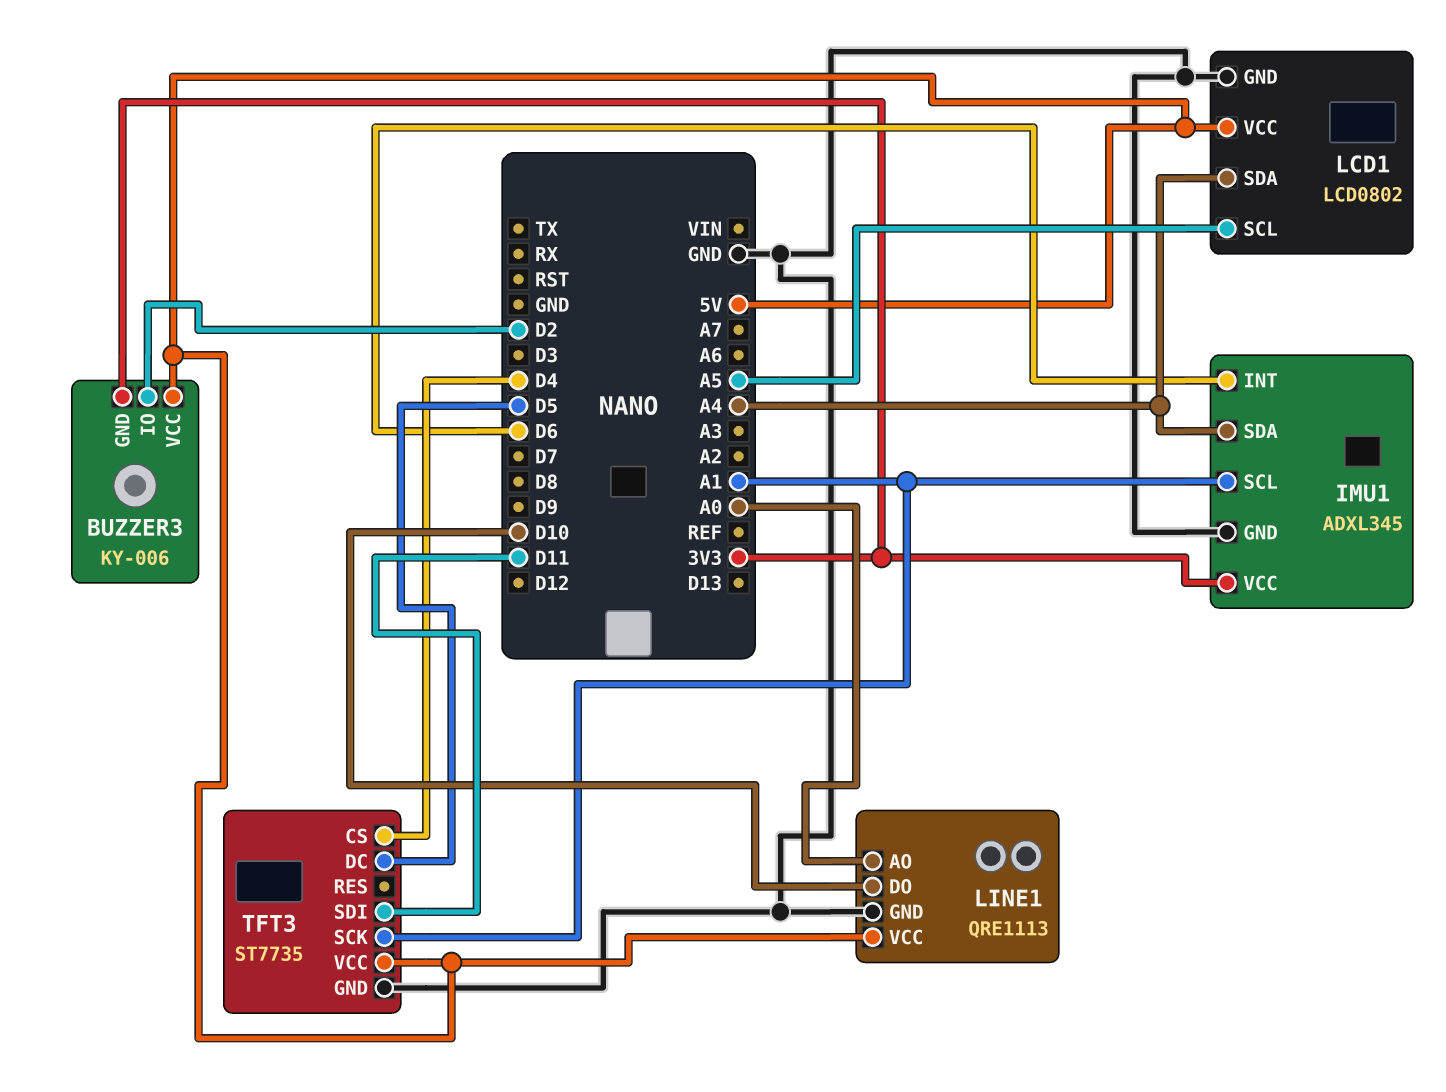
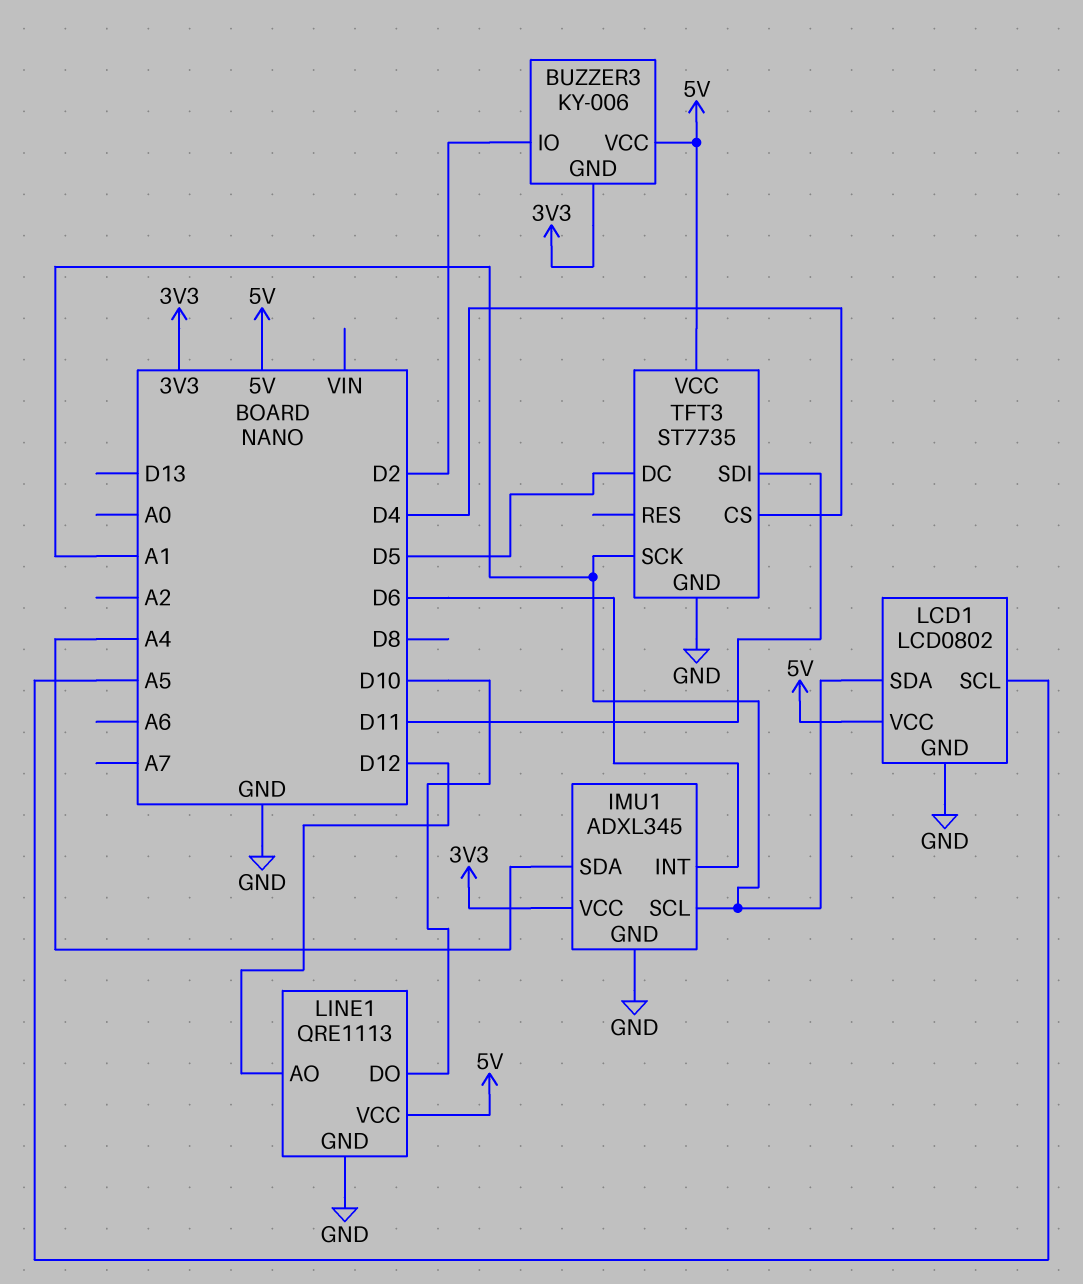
LCD1 pin SDA: A4 -> A1
LINE1 pin AO: A0 -> D12

